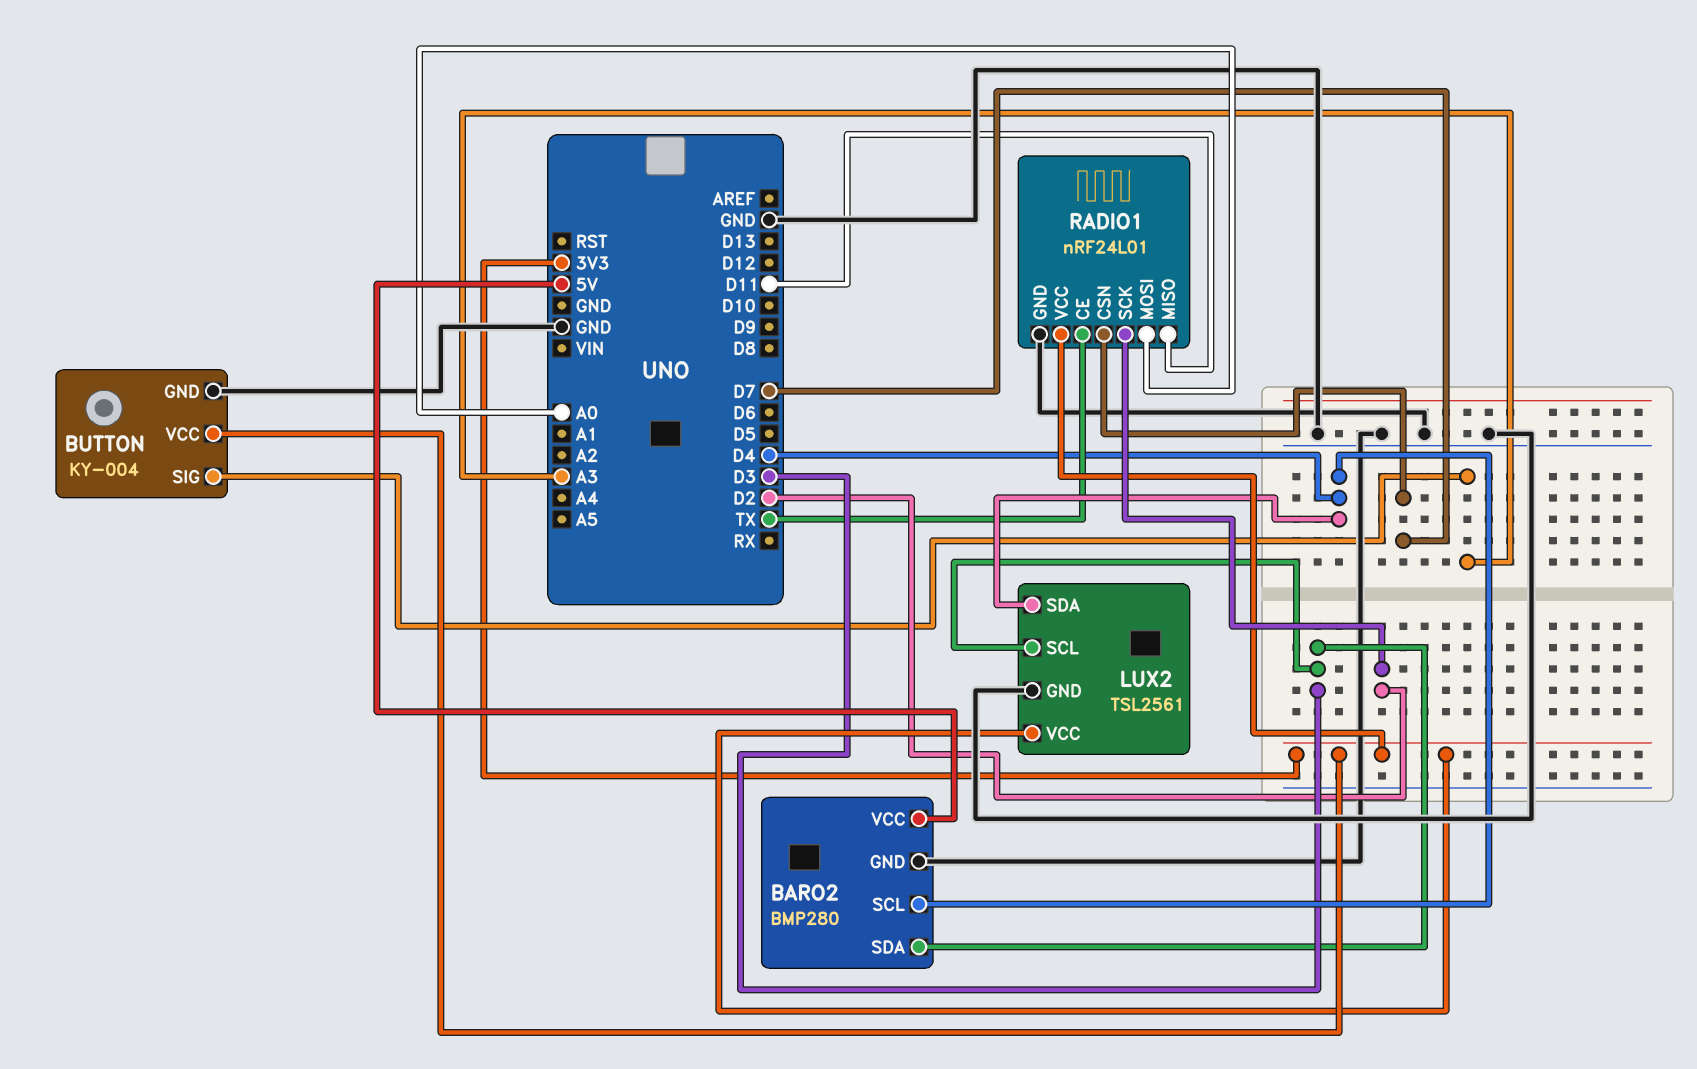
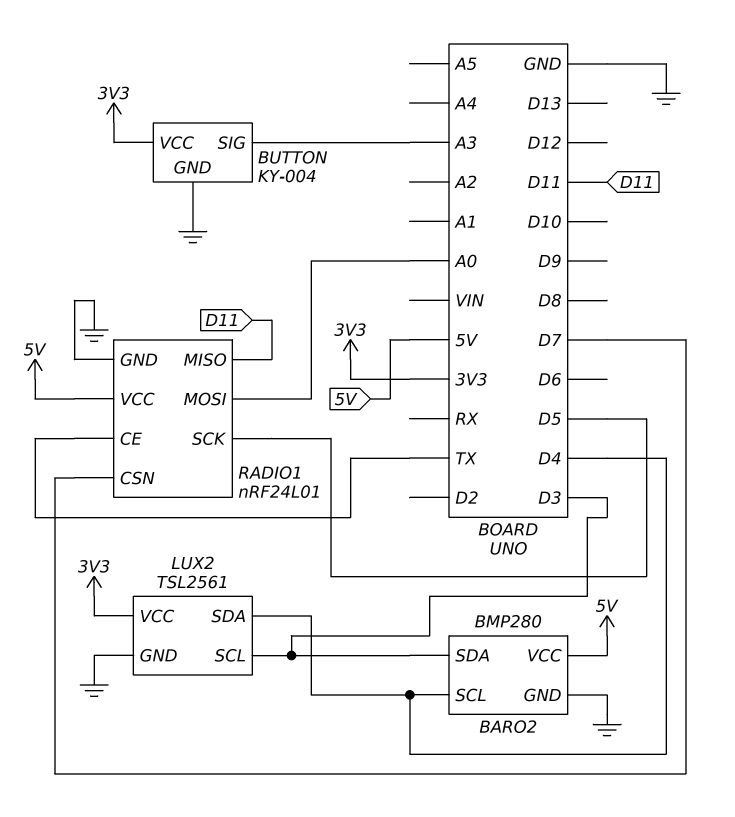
RADIO1 pin SCK: D2 -> D5
RADIO1 pin VCC: 3V3 -> 5V

